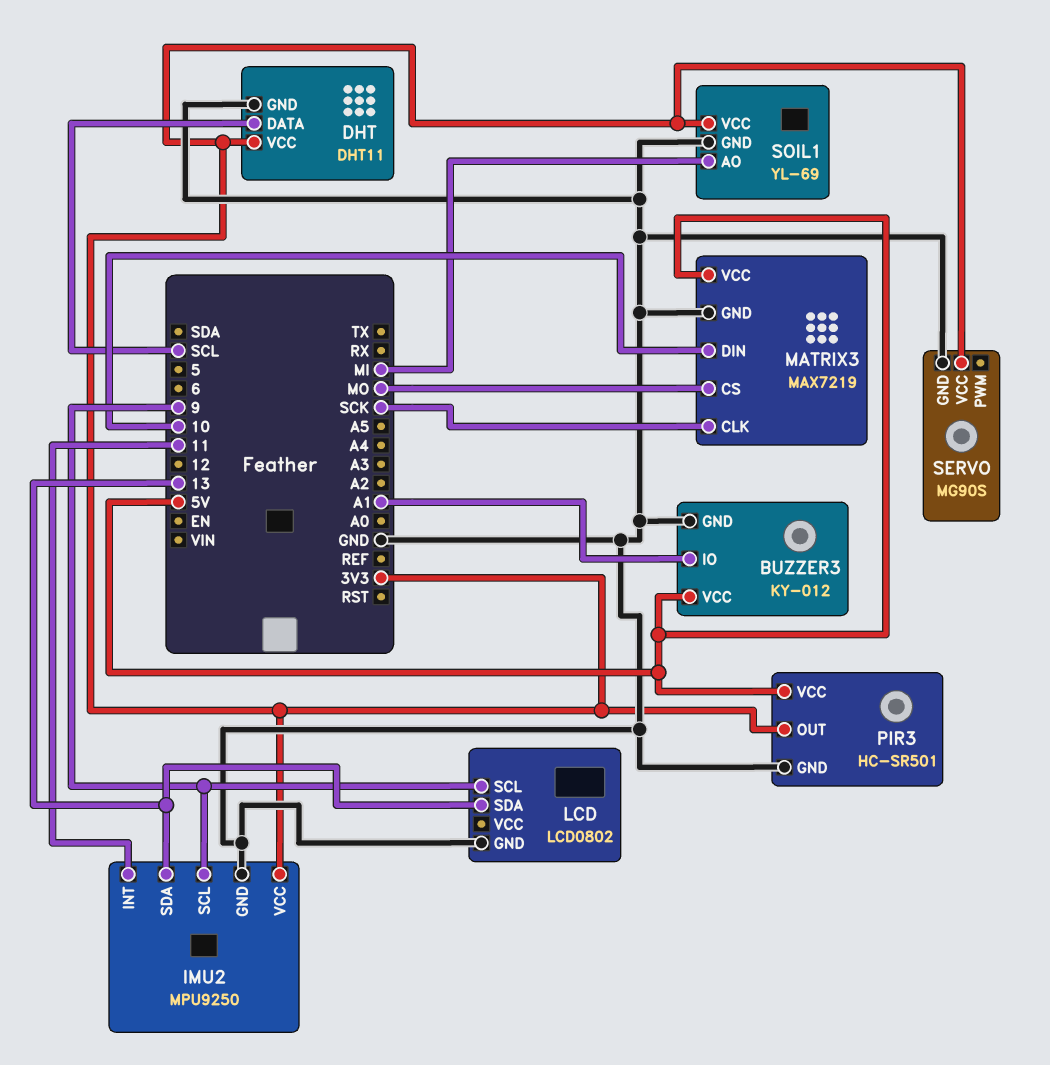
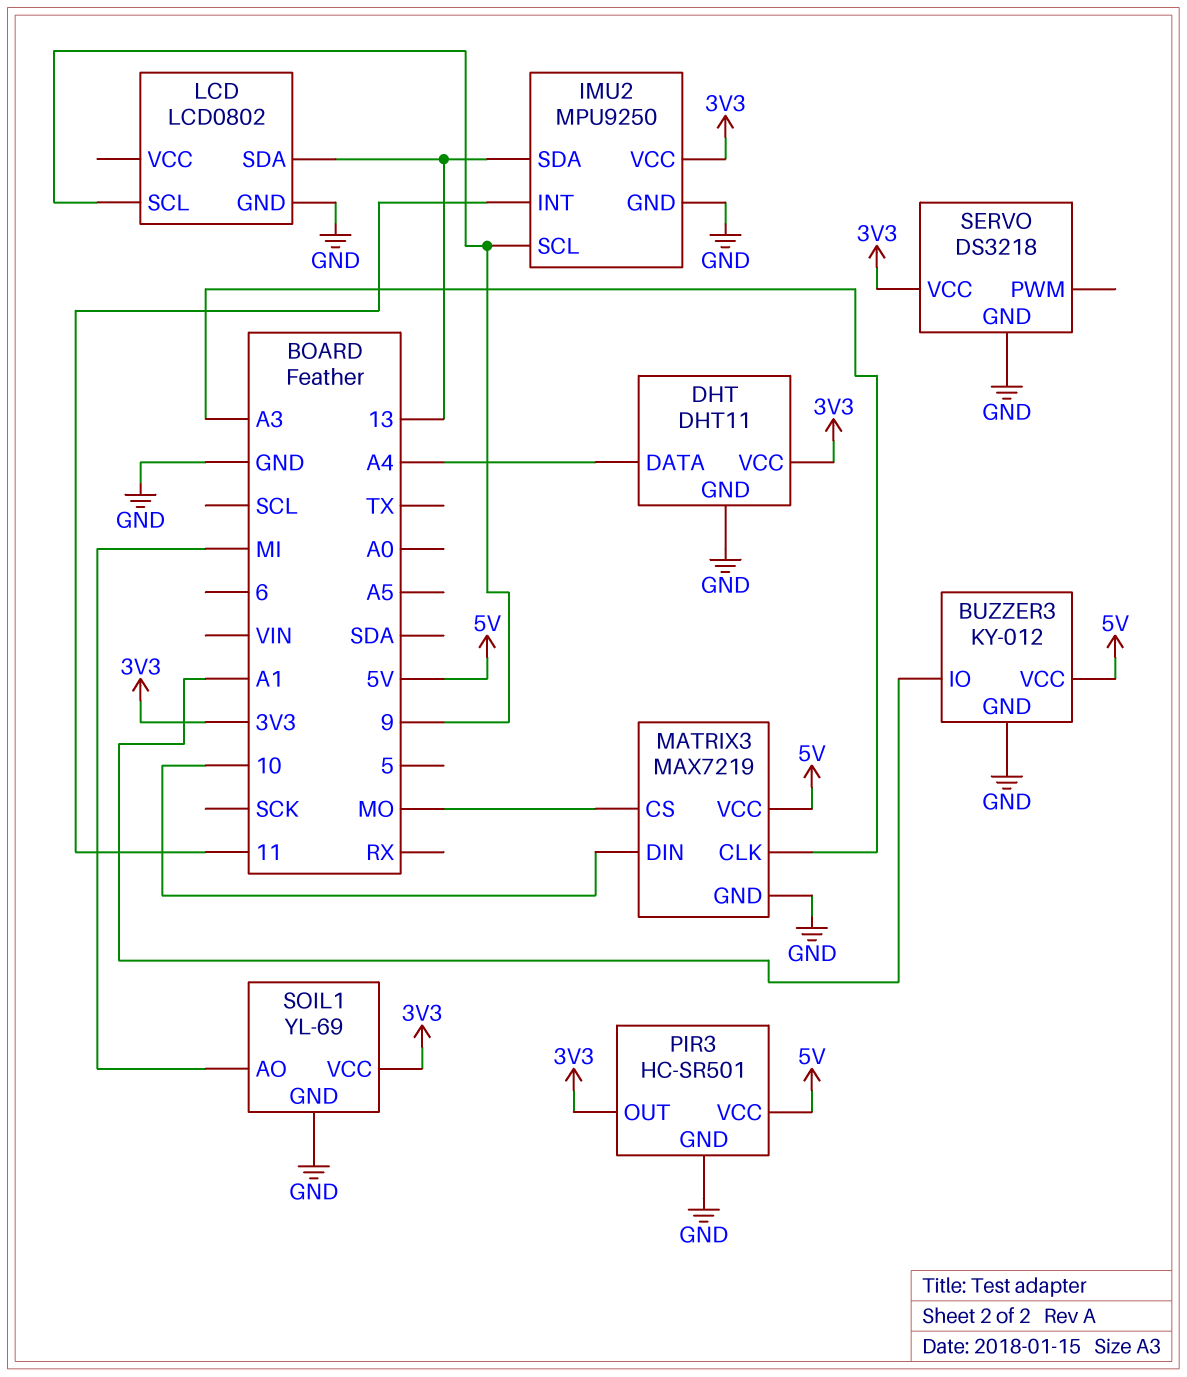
DHT pin DATA: SCL -> A4
MATRIX3 pin CLK: SCK -> A3
SERVO: MG90S -> DS3218

